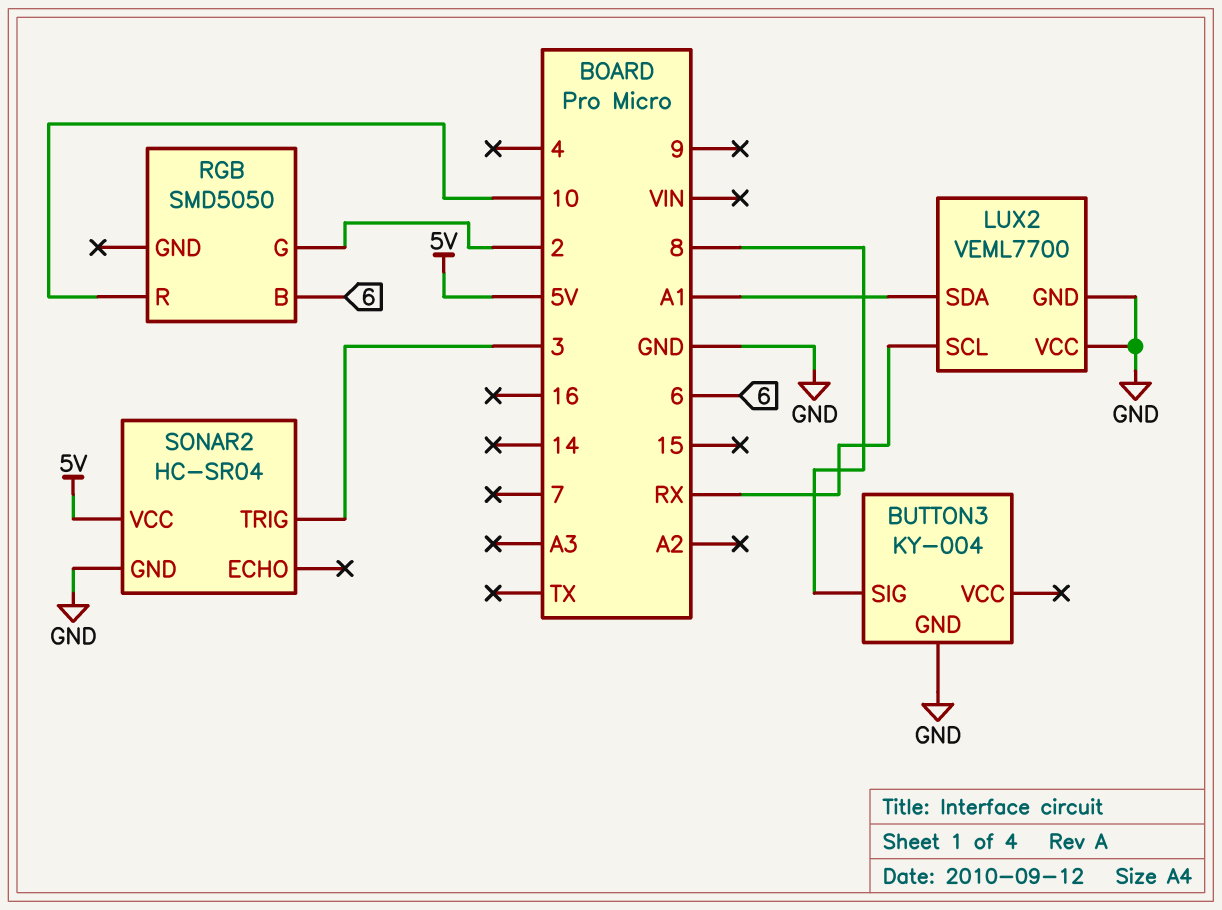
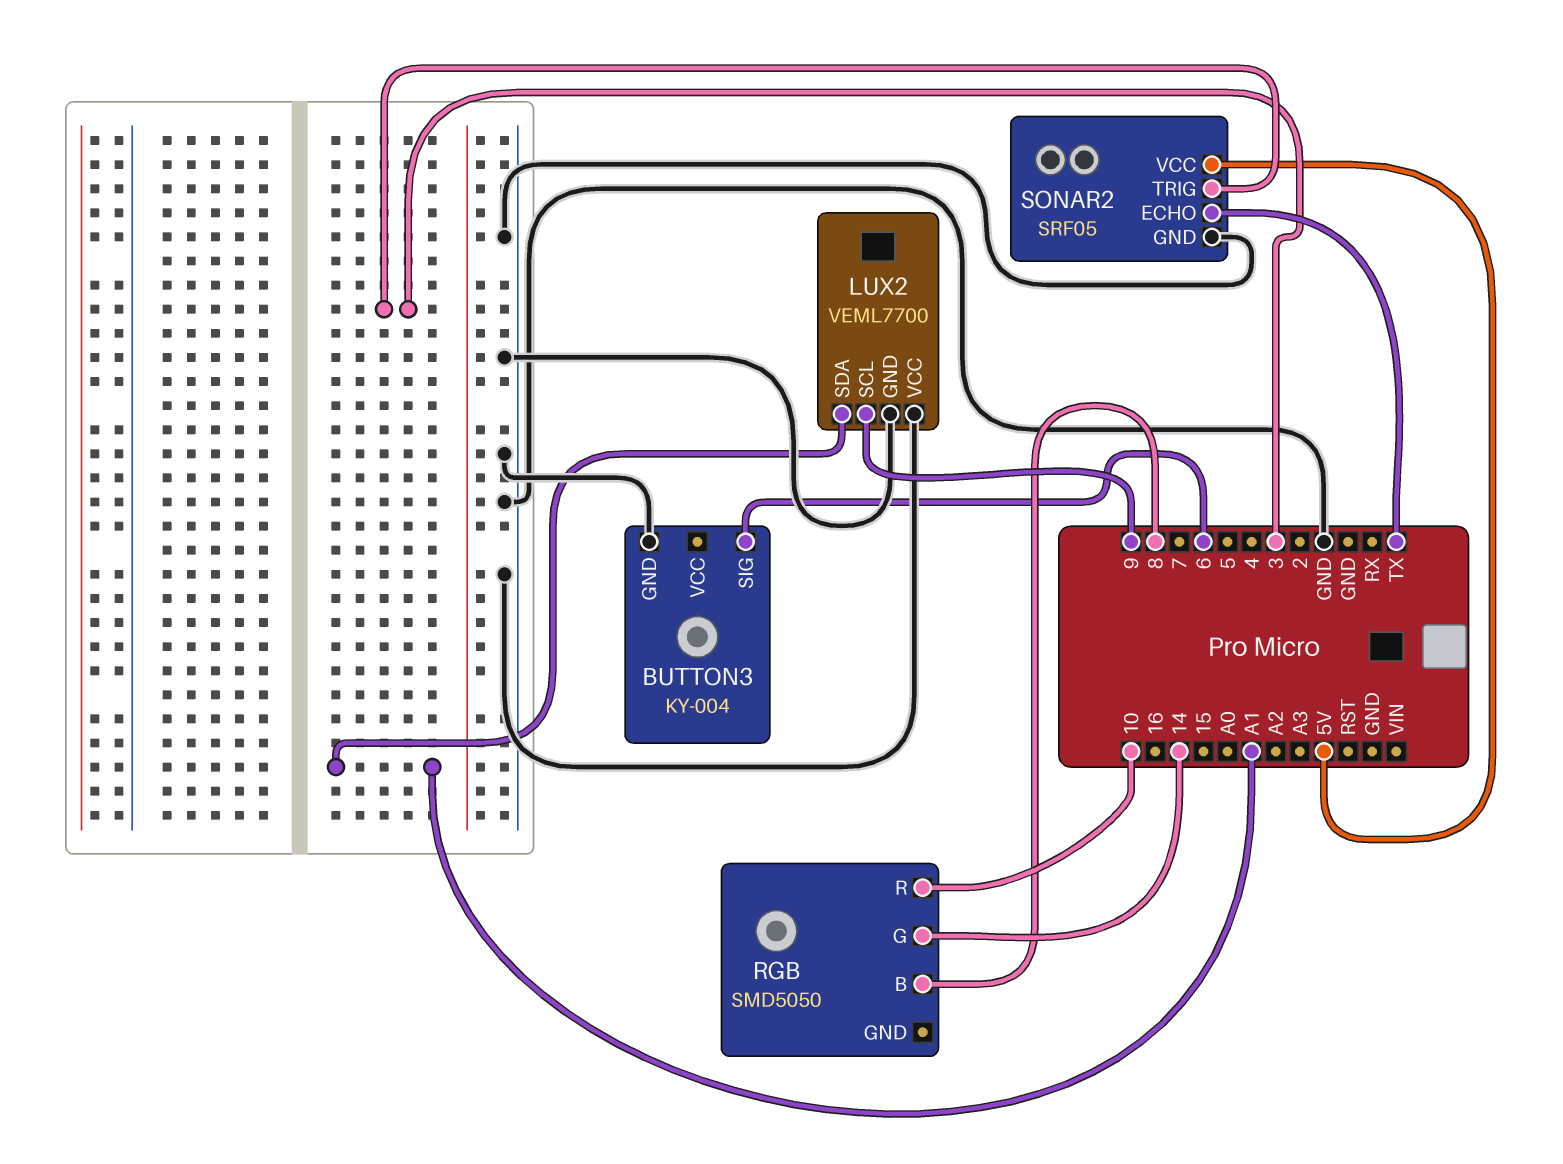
BUTTON3 pin SIG: 8 -> 6
LUX2 pin SCL: RX -> 9
RGB pin B: 6 -> 8
RGB pin G: 2 -> 14
SONAR2: HC-SR04 -> SRF05
SONAR2 pin ECHO: none -> TX

